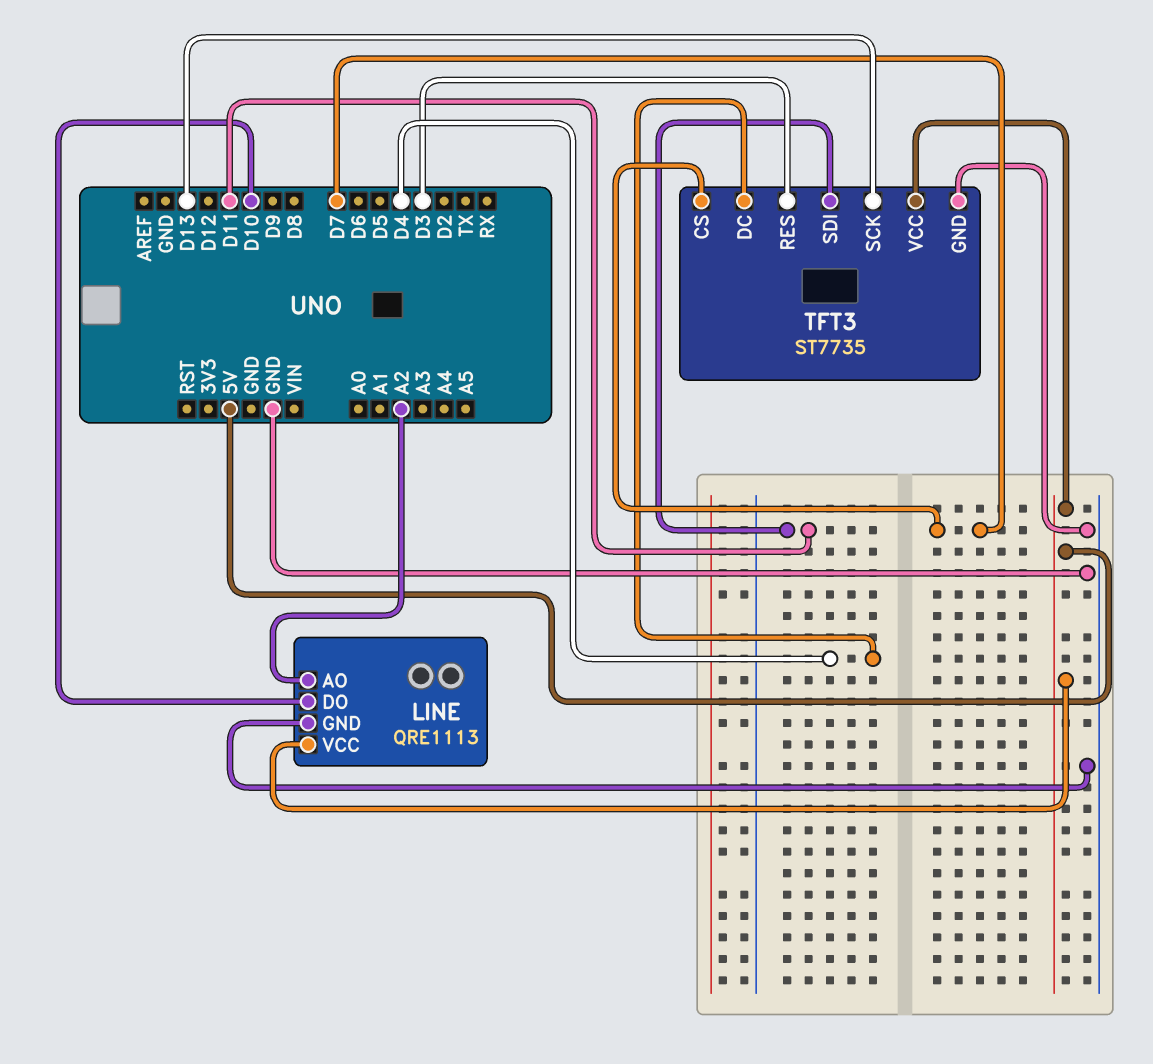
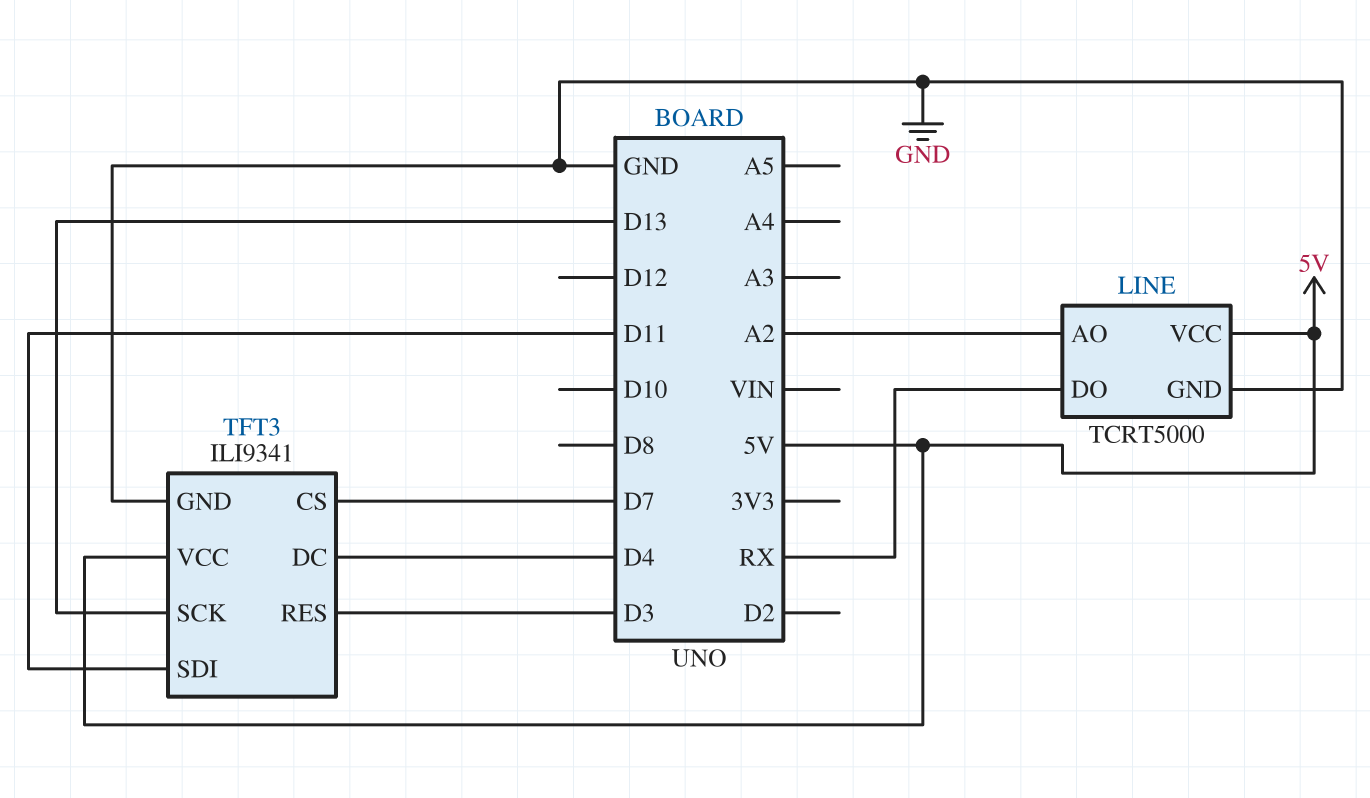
LINE: QRE1113 -> TCRT5000
LINE pin DO: D10 -> RX
TFT3: ST7735 -> ILI9341

